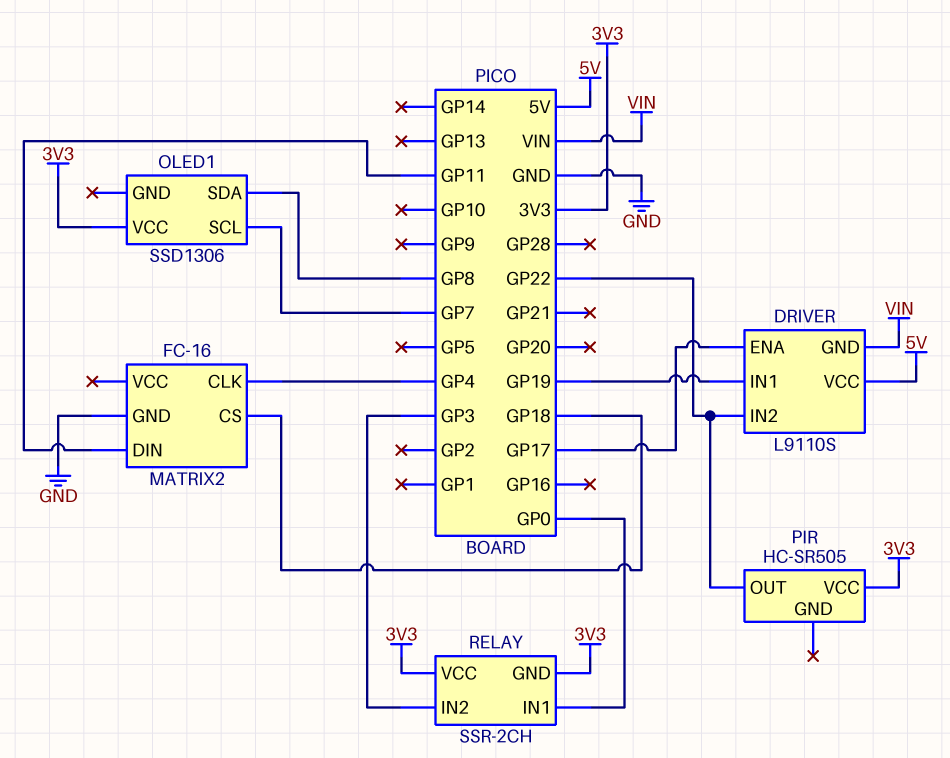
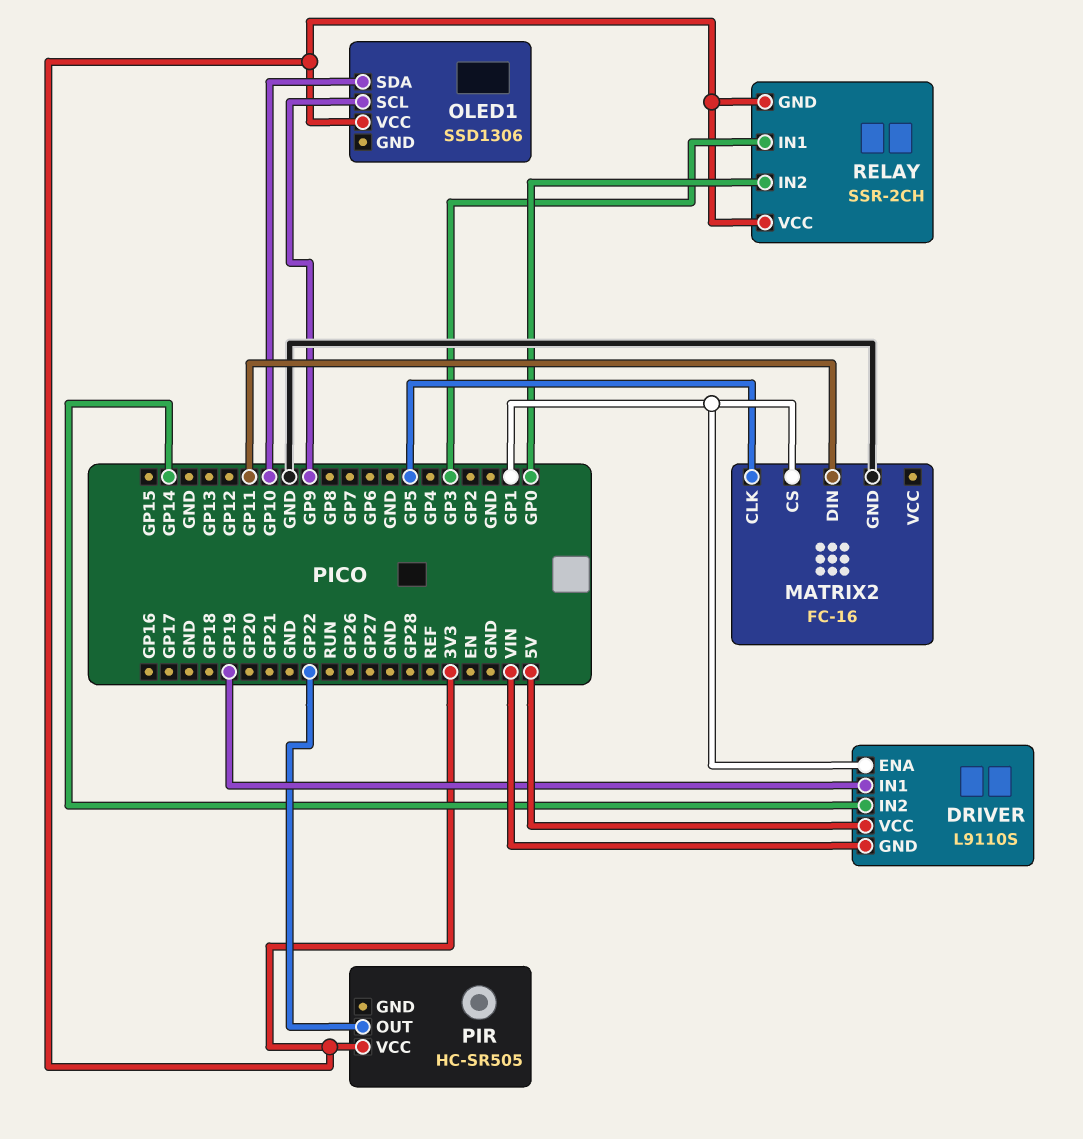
DRIVER pin ENA: GP17 -> GP1
DRIVER pin IN2: GP22 -> GP14
MATRIX2 pin CLK: GP4 -> GP5
MATRIX2 pin CS: GP18 -> GP1
OLED1 pin SCL: GP7 -> GP9
OLED1 pin SDA: GP8 -> GP10
RELAY pin IN1: GP0 -> GP3
RELAY pin IN2: GP3 -> GP0

